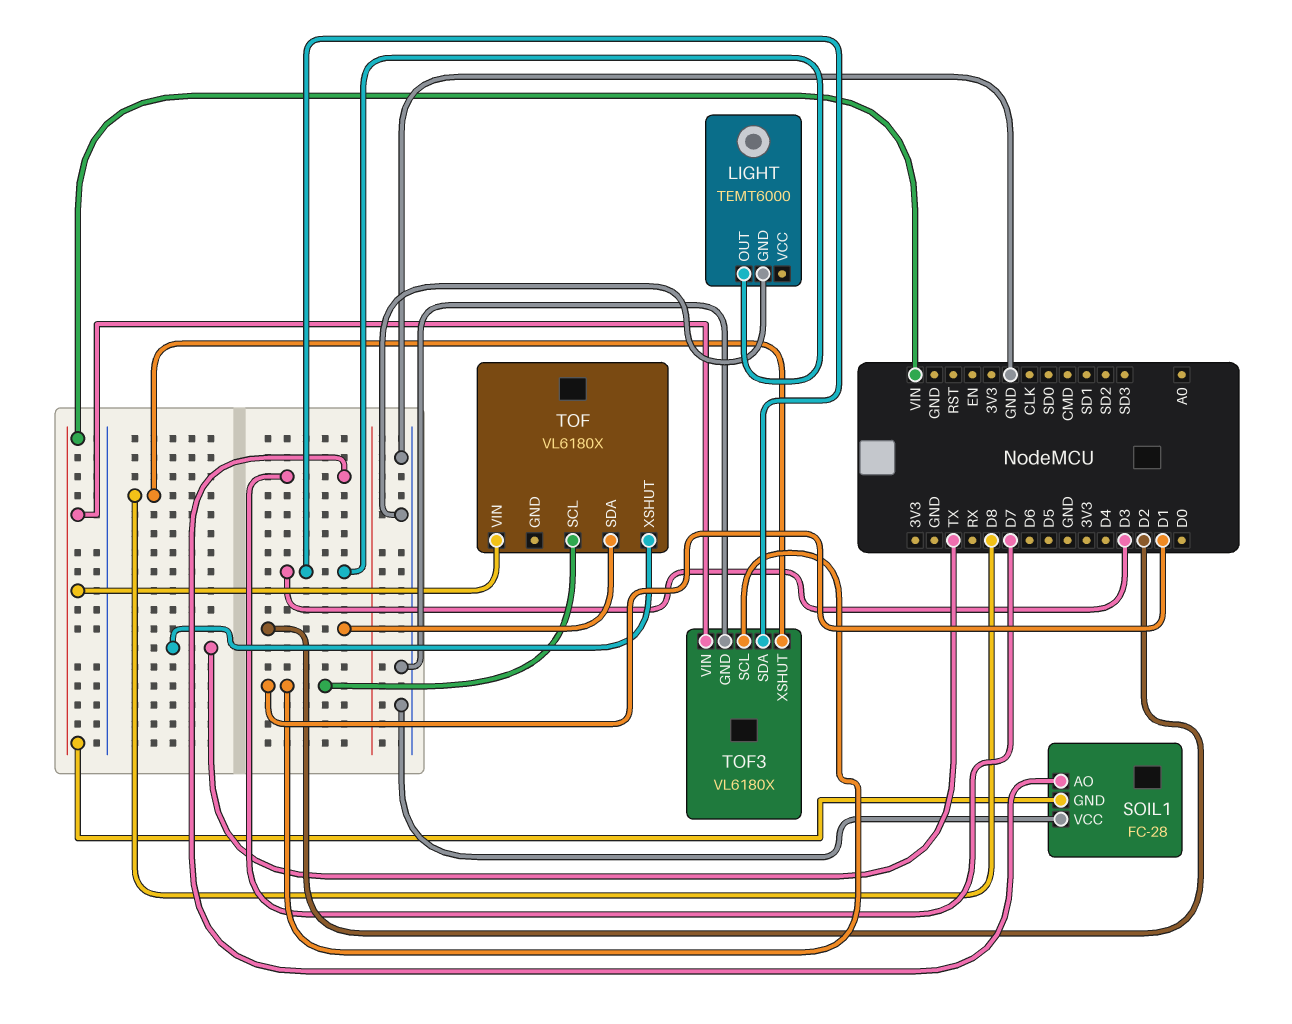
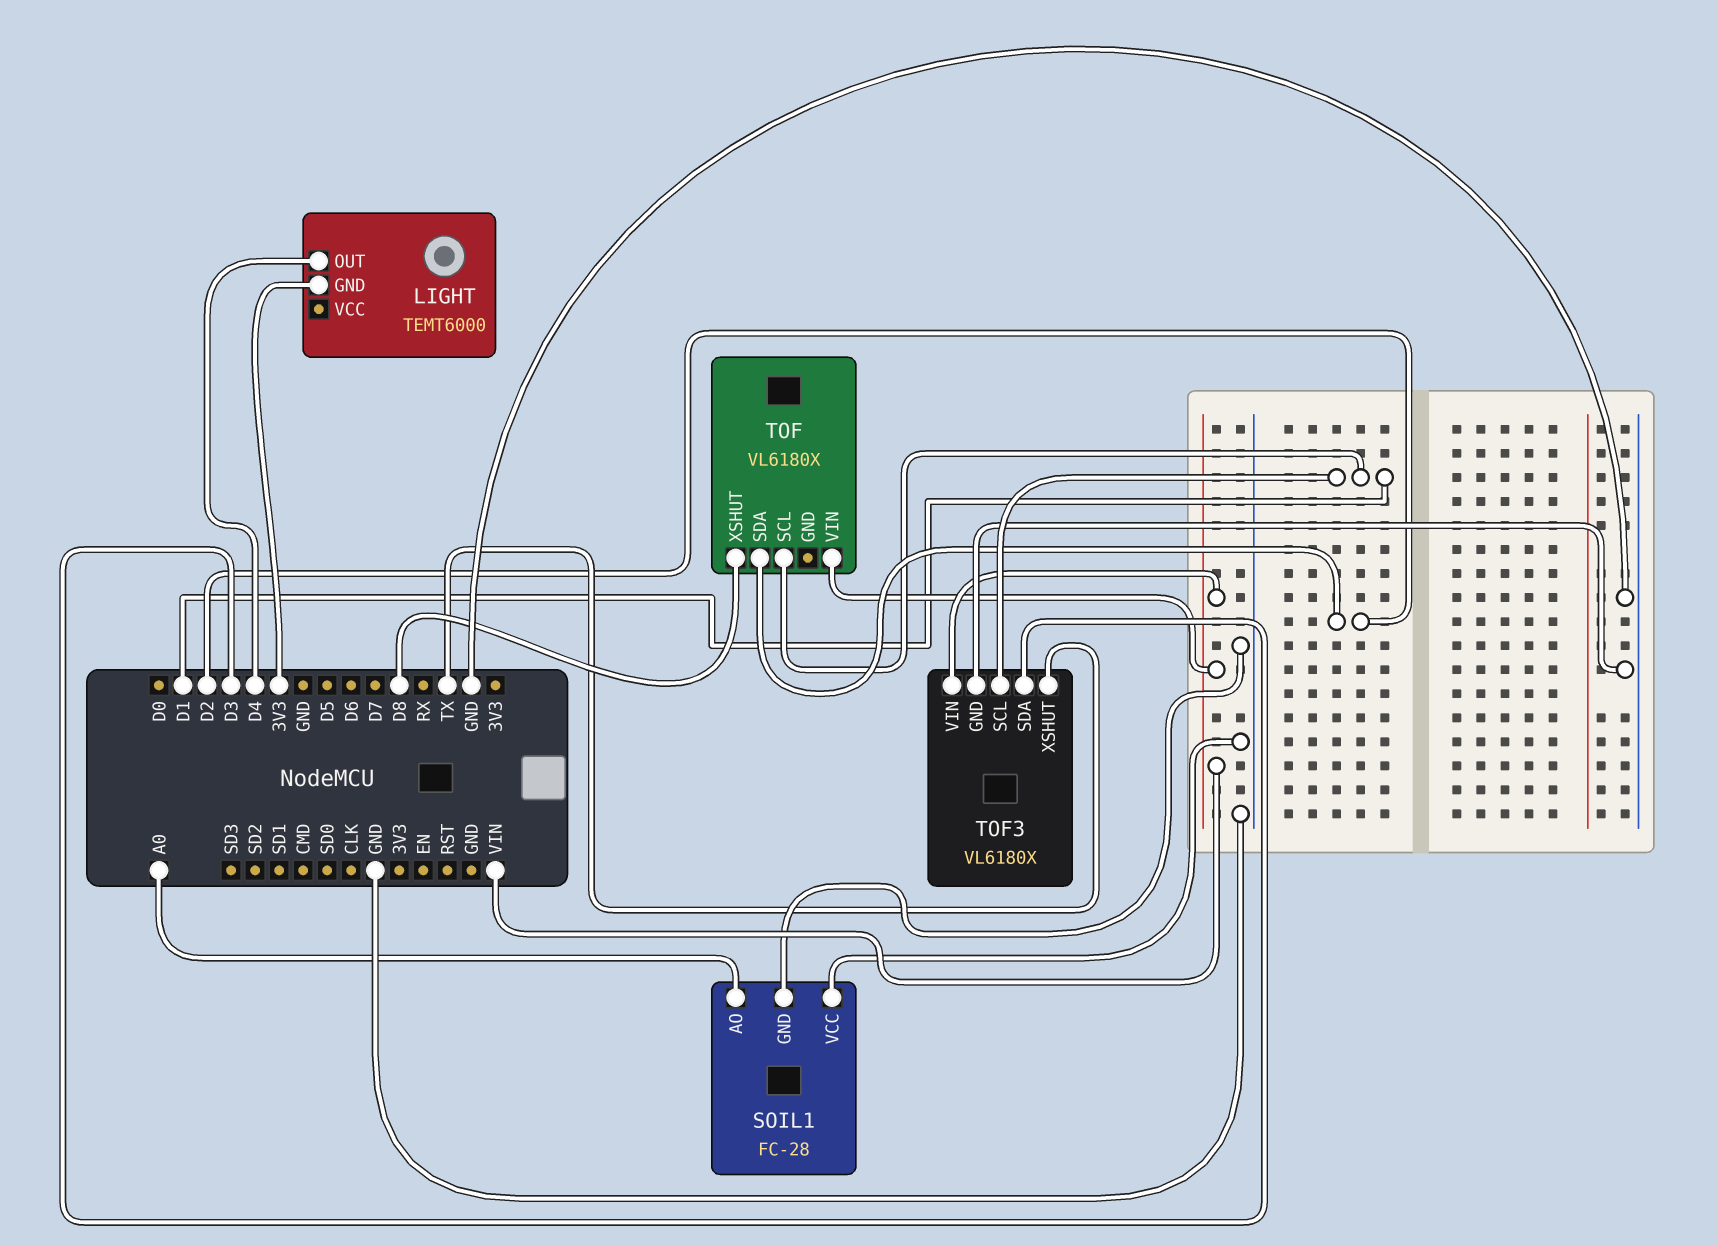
LIGHT pin GND: GND -> 3V3
LIGHT pin OUT: D3 -> D4
SOIL1 pin AO: D7 -> A0
SOIL1 pin GND: VIN -> GND
TOF pin XSHUT: TX -> D8
TOF3 pin XSHUT: D8 -> TX

